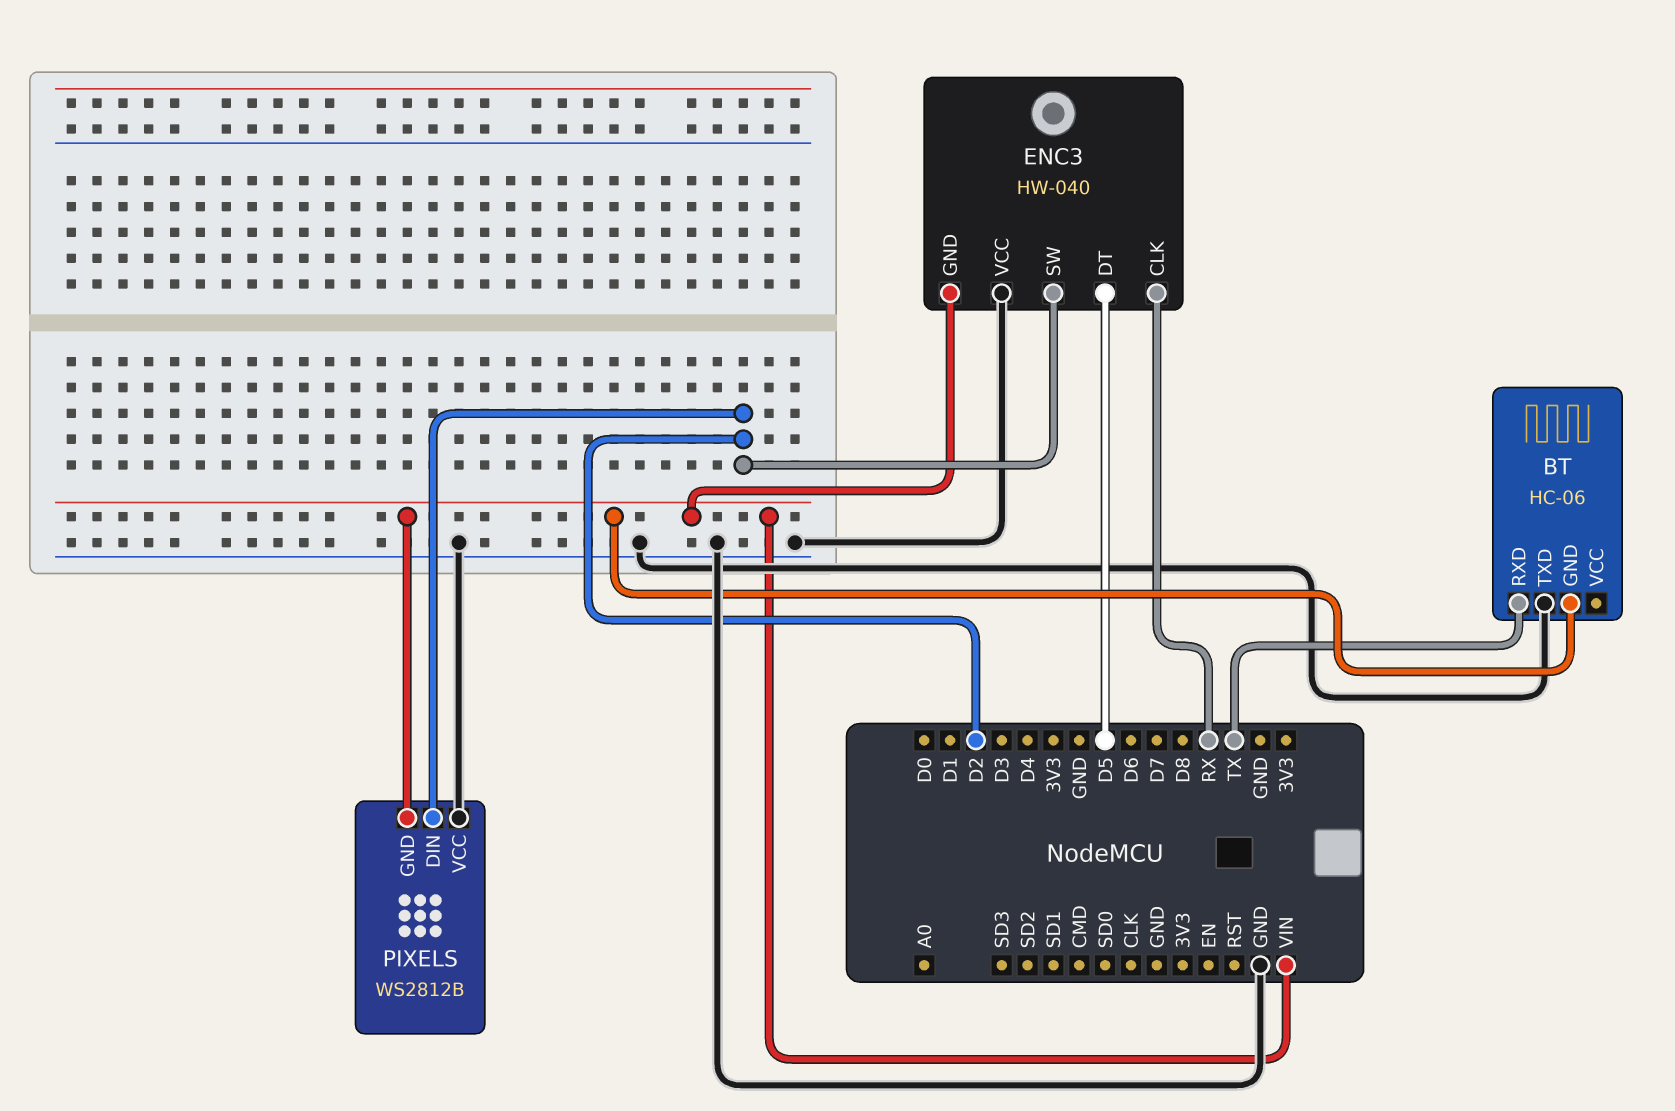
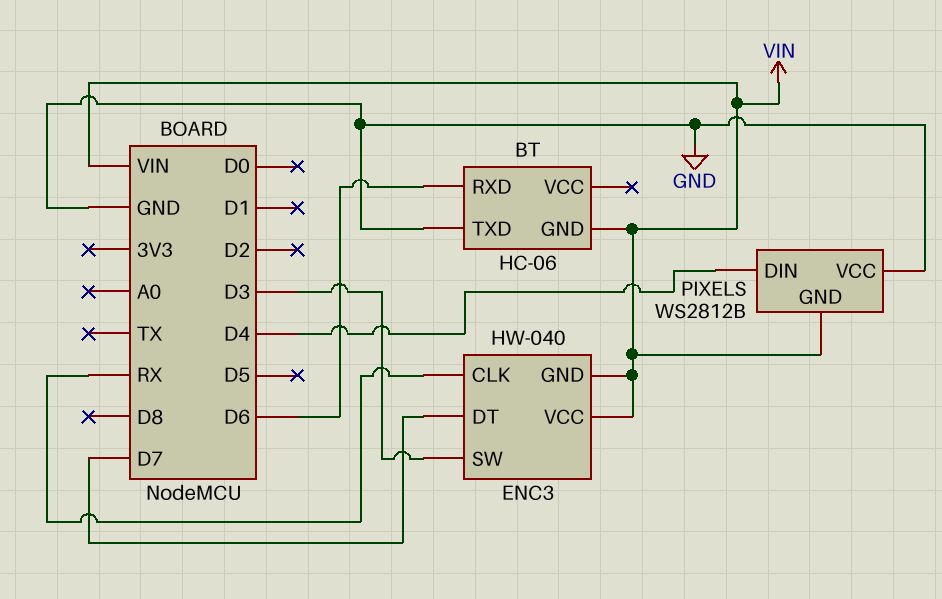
BT pin RXD: TX -> D6
ENC3 pin DT: D5 -> D7
ENC3 pin SW: D2 -> D3
ENC3 pin VCC: GND -> VIN
PIXELS pin DIN: D2 -> D4

